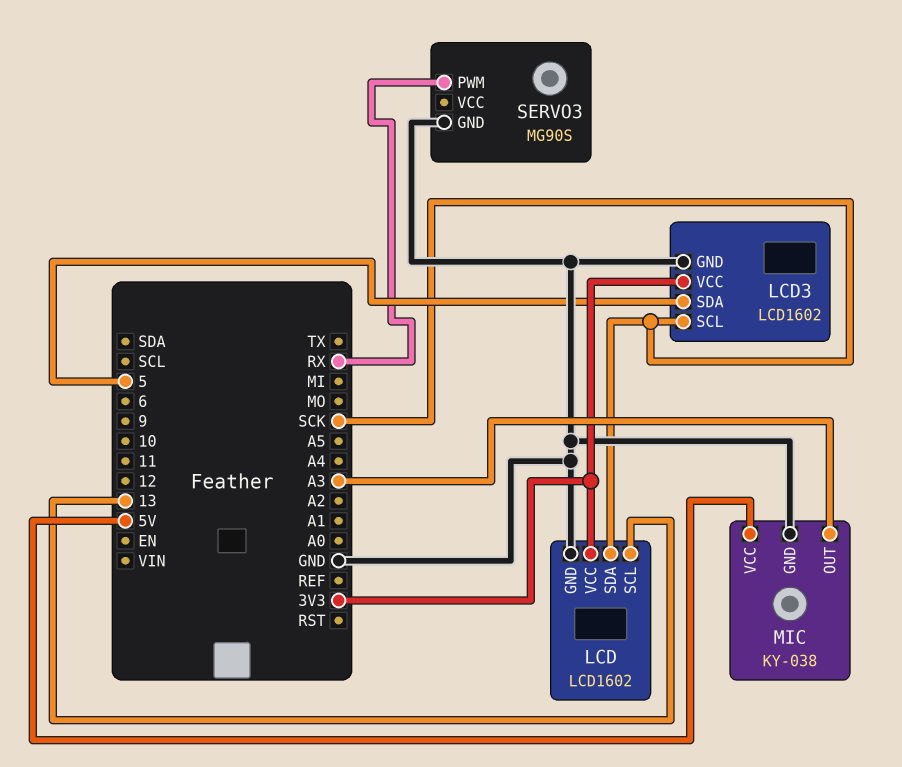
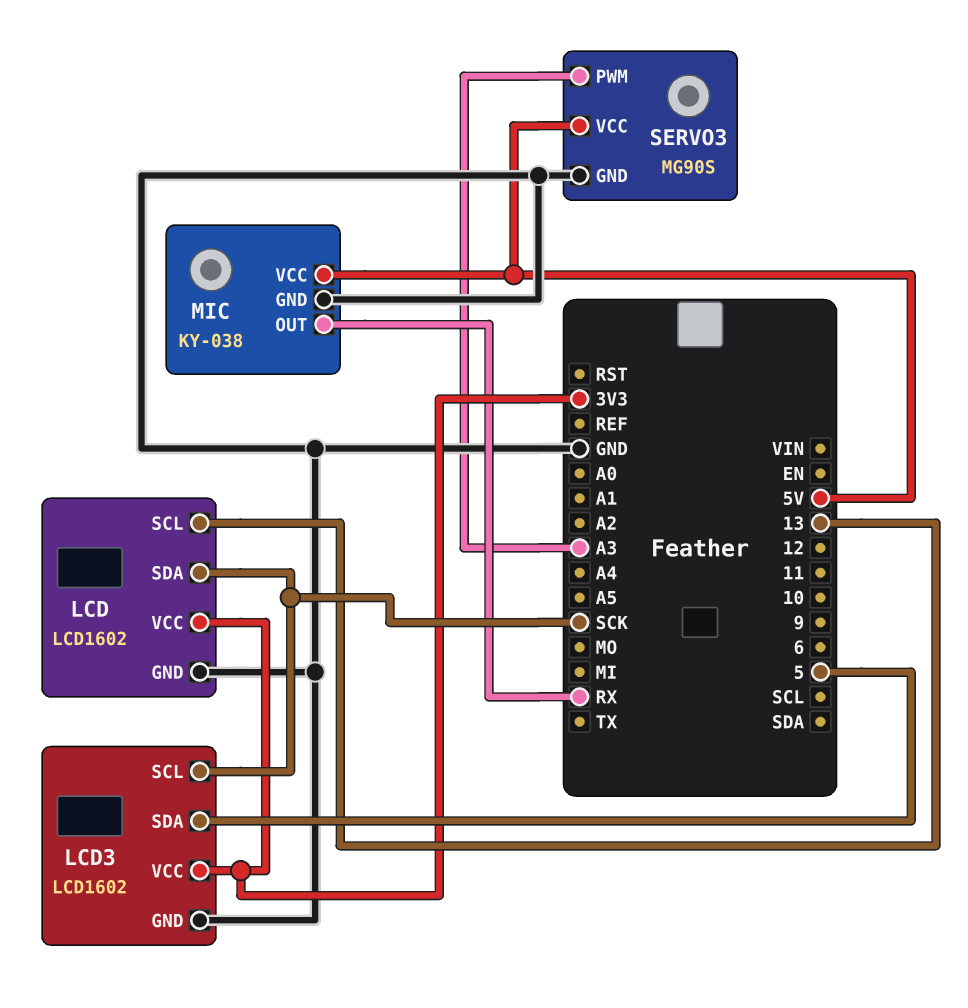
MIC pin OUT: A3 -> RX
SERVO3 pin PWM: RX -> A3
SERVO3 pin VCC: none -> 5V

